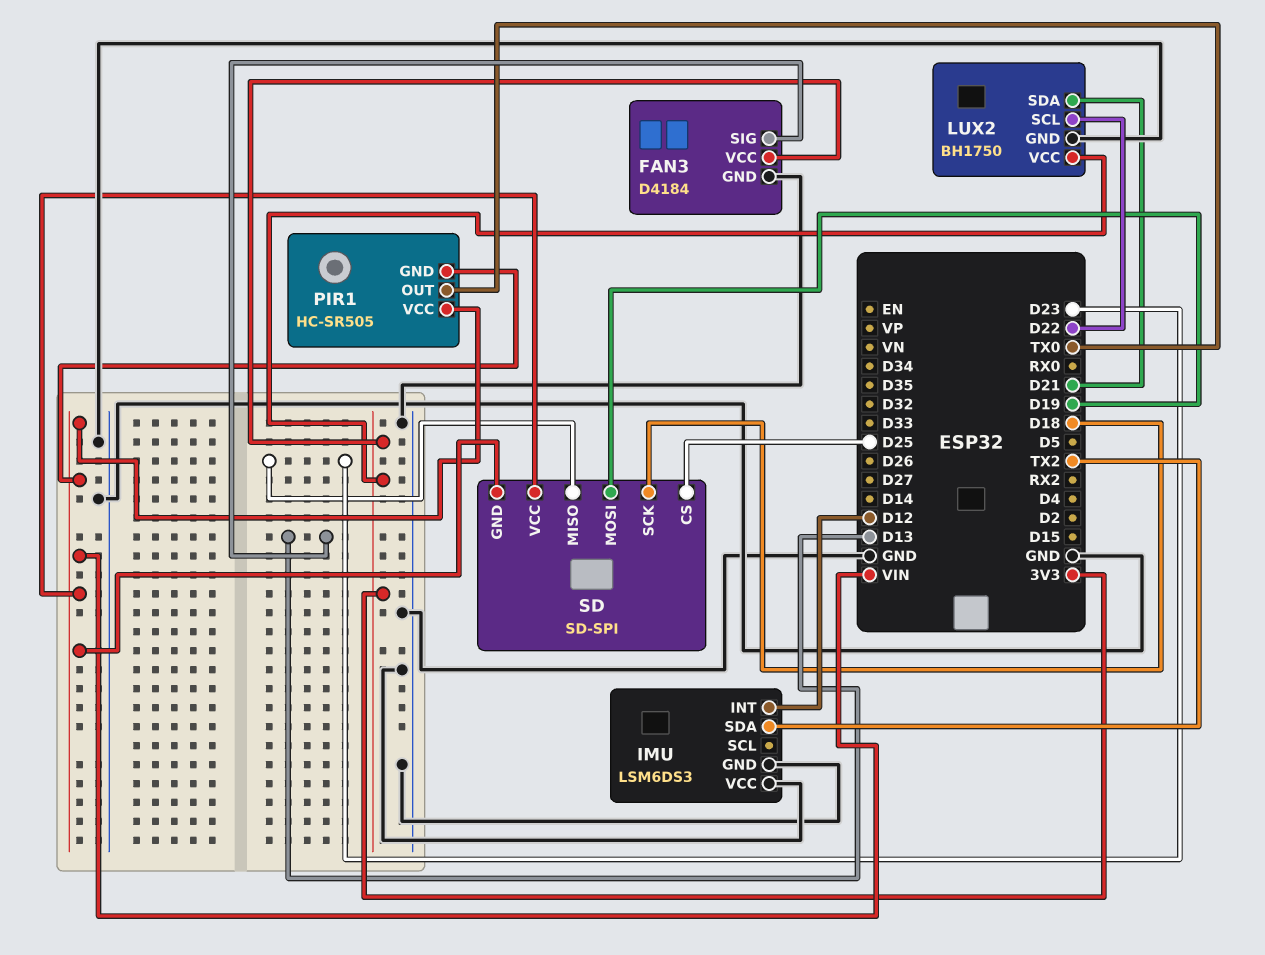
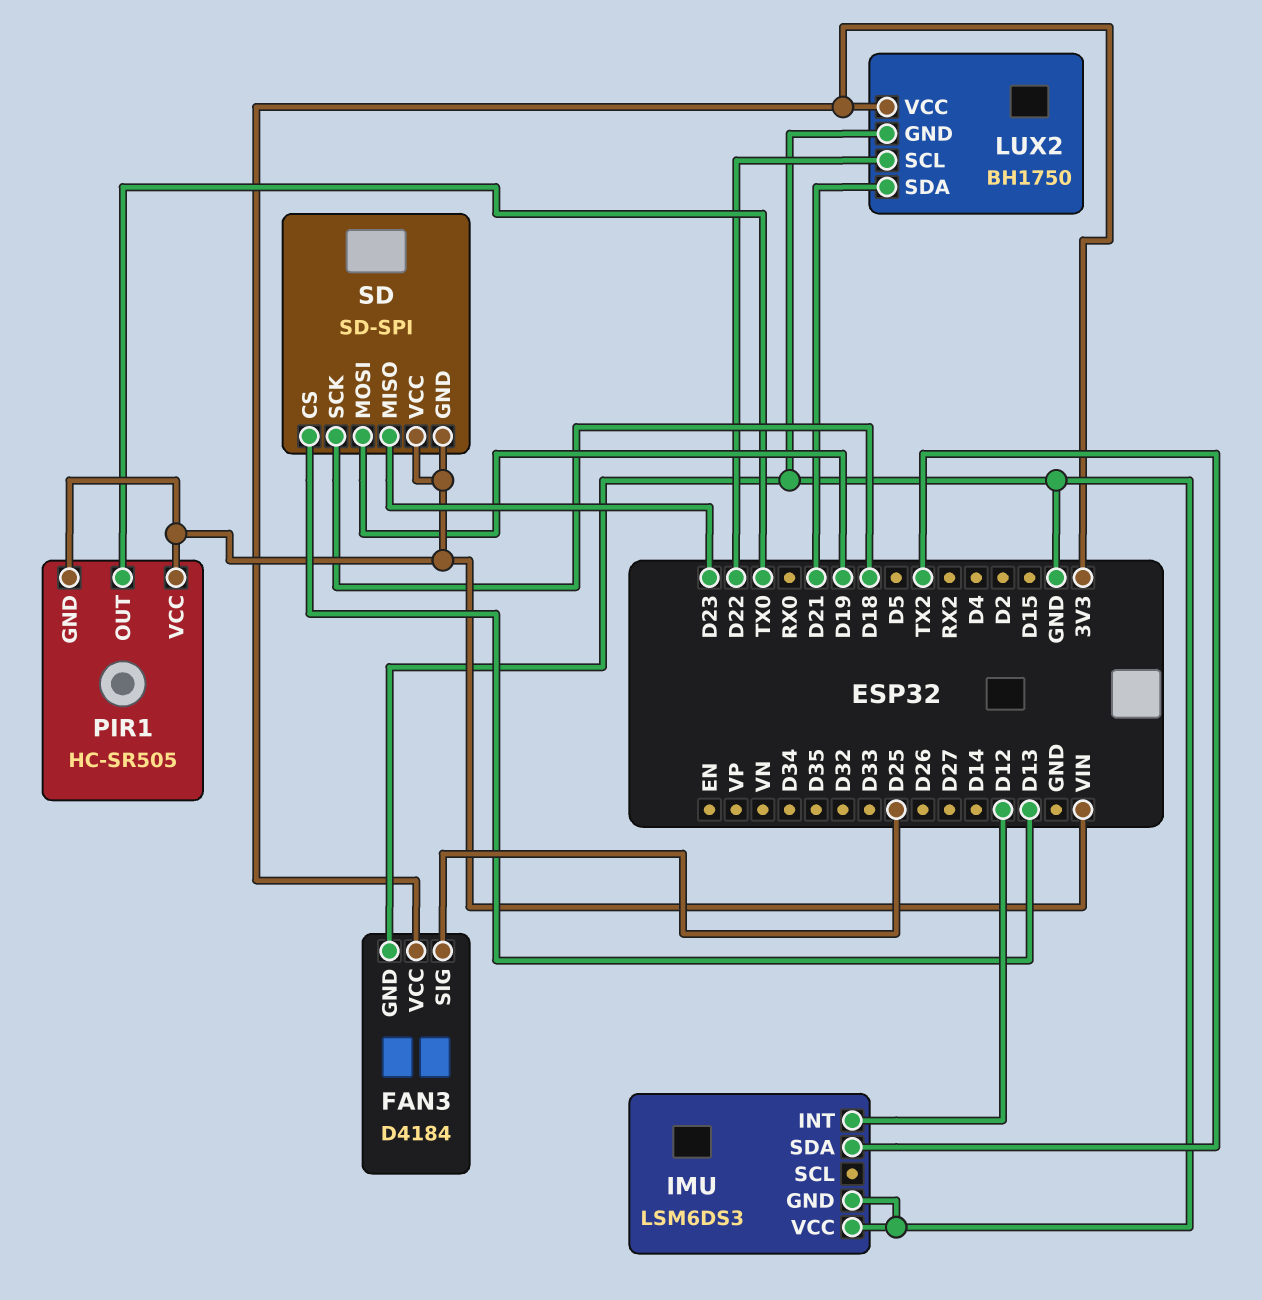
FAN3 pin SIG: D13 -> D25
SD pin CS: D25 -> D13

